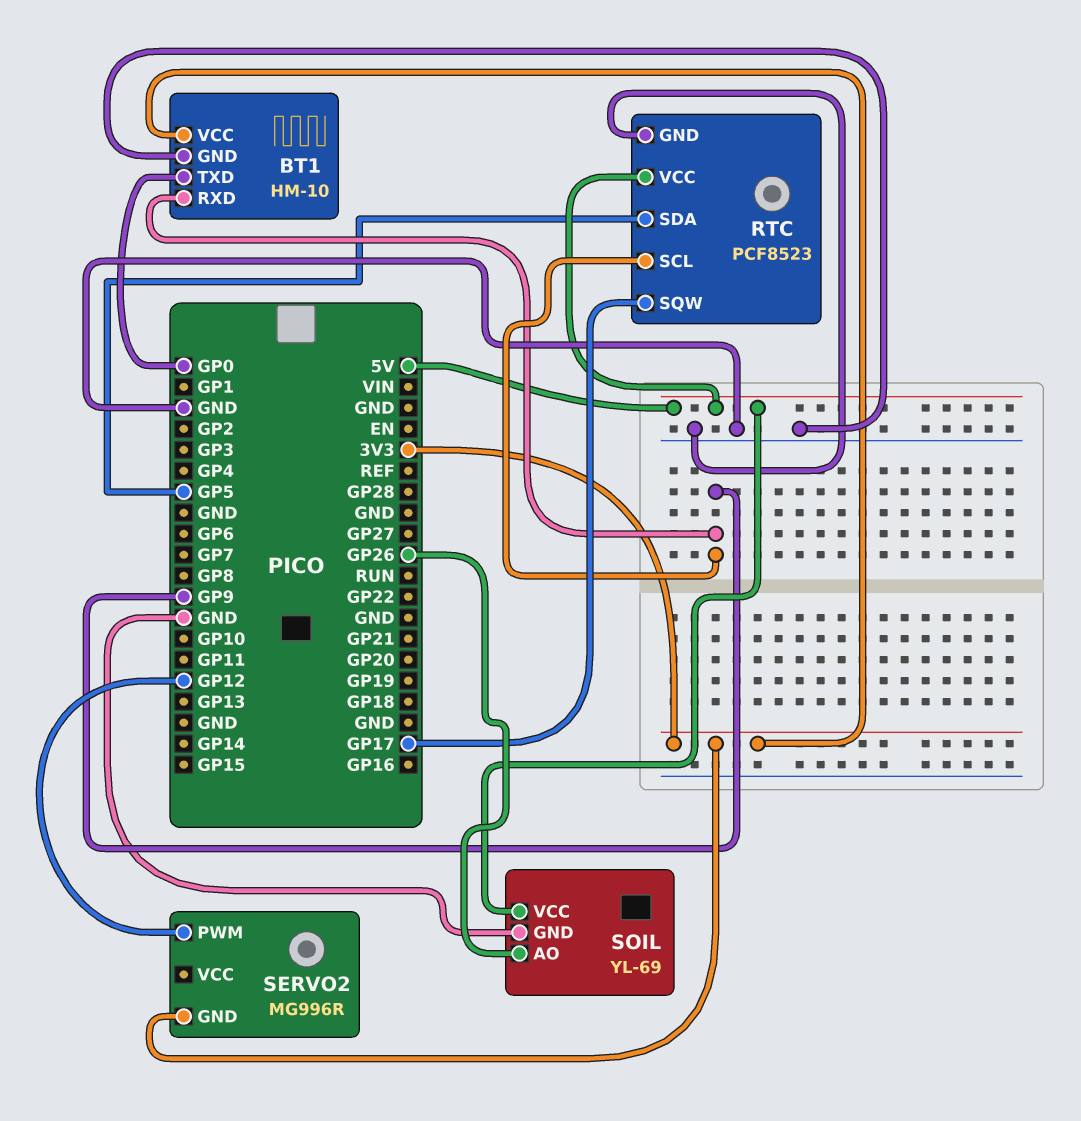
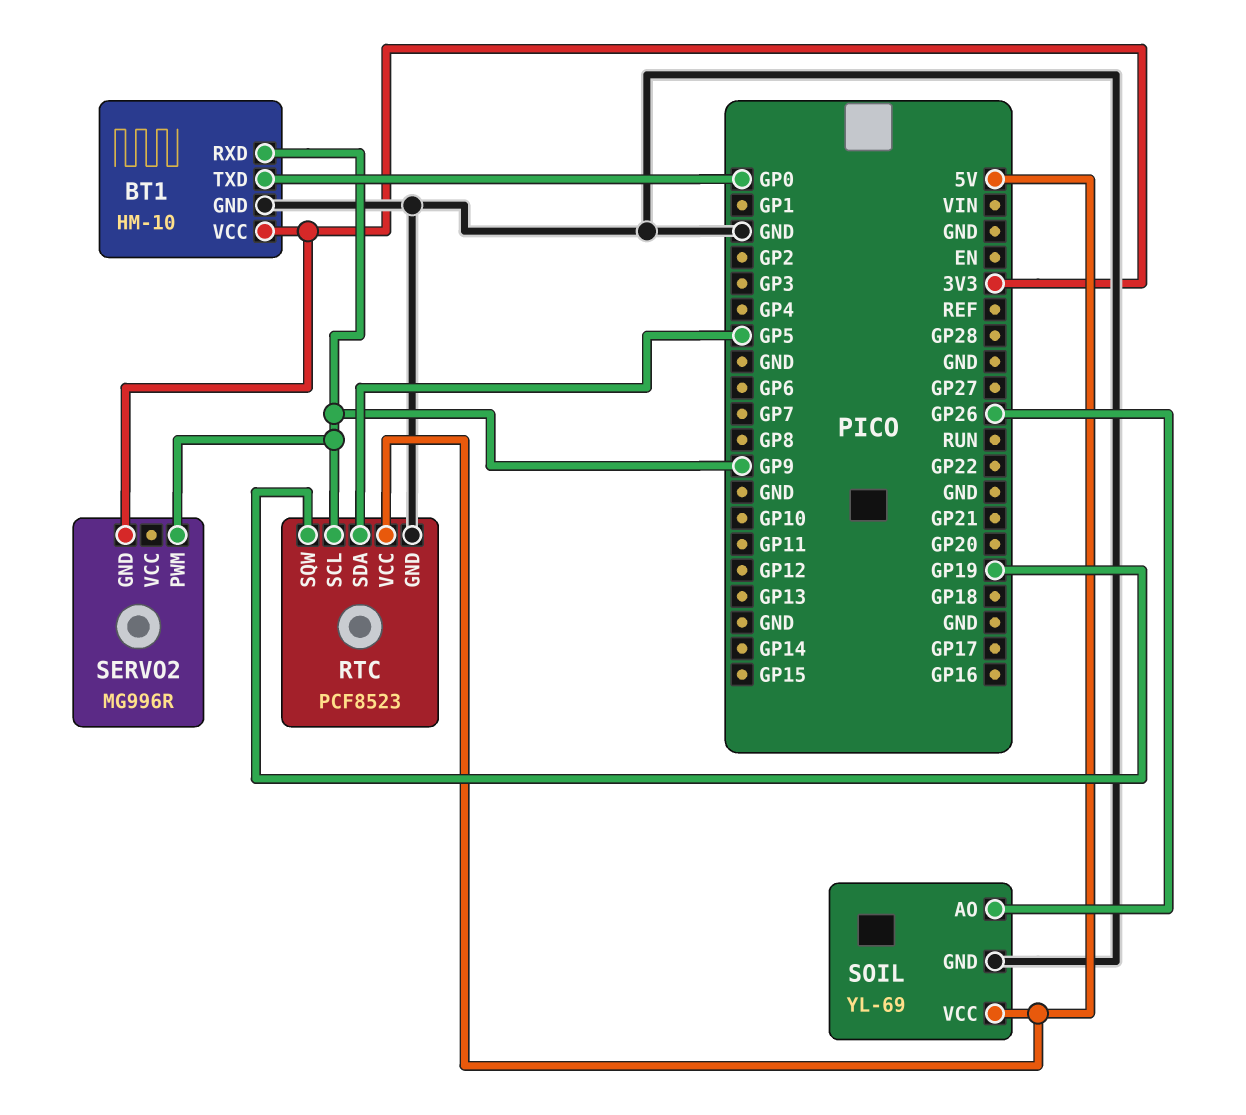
RTC pin SQW: GP17 -> GP19
SERVO2 pin PWM: GP12 -> GP9

